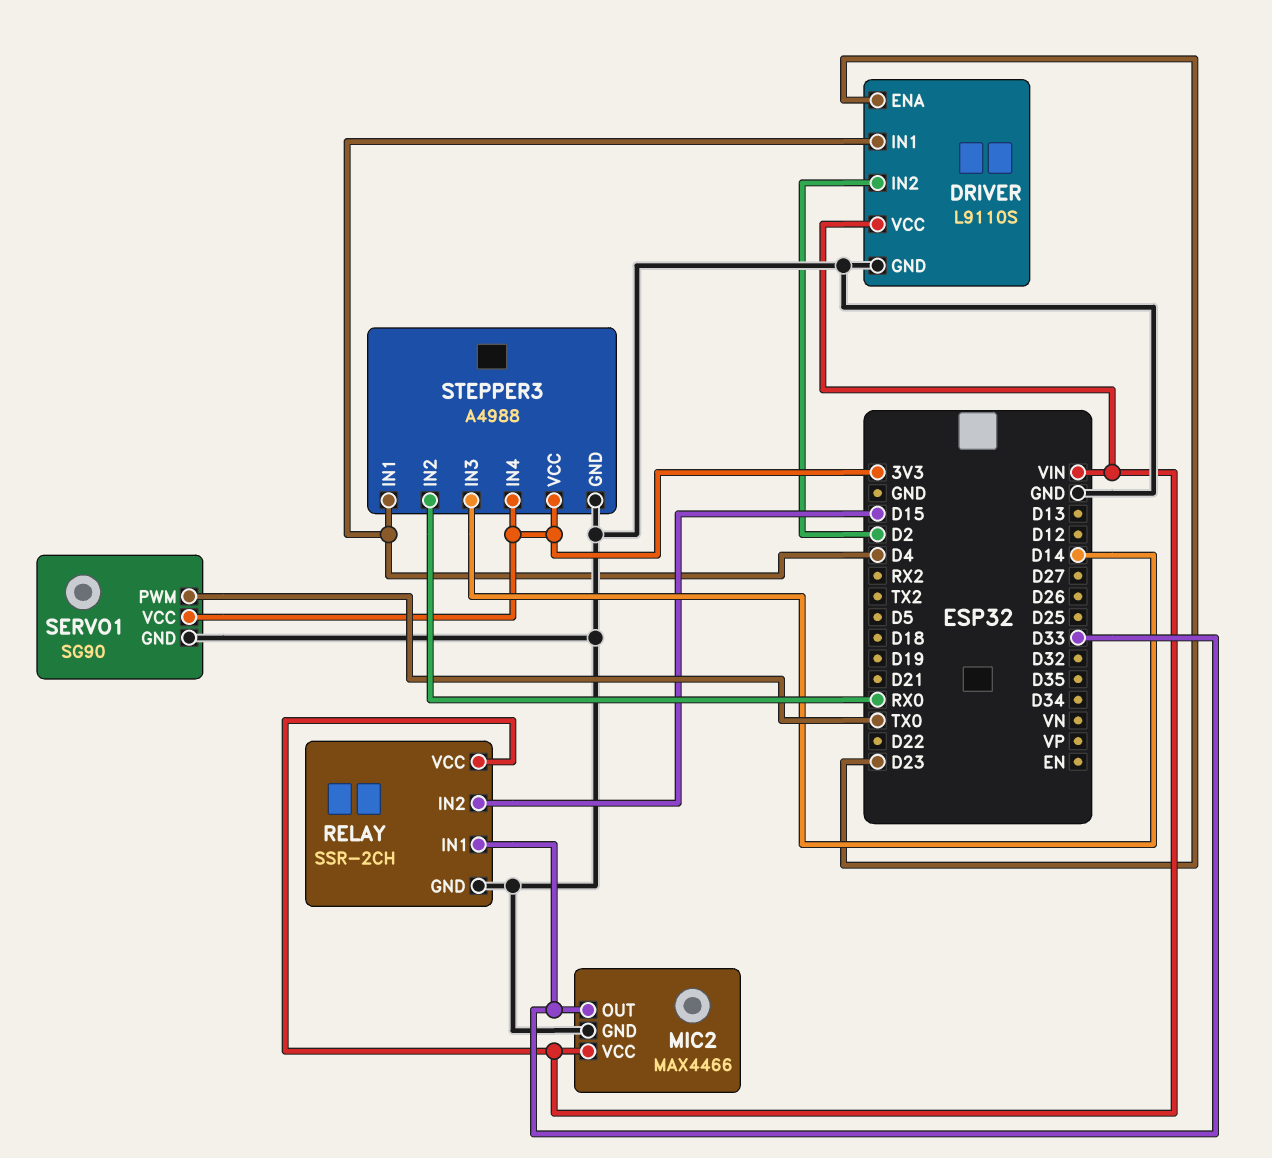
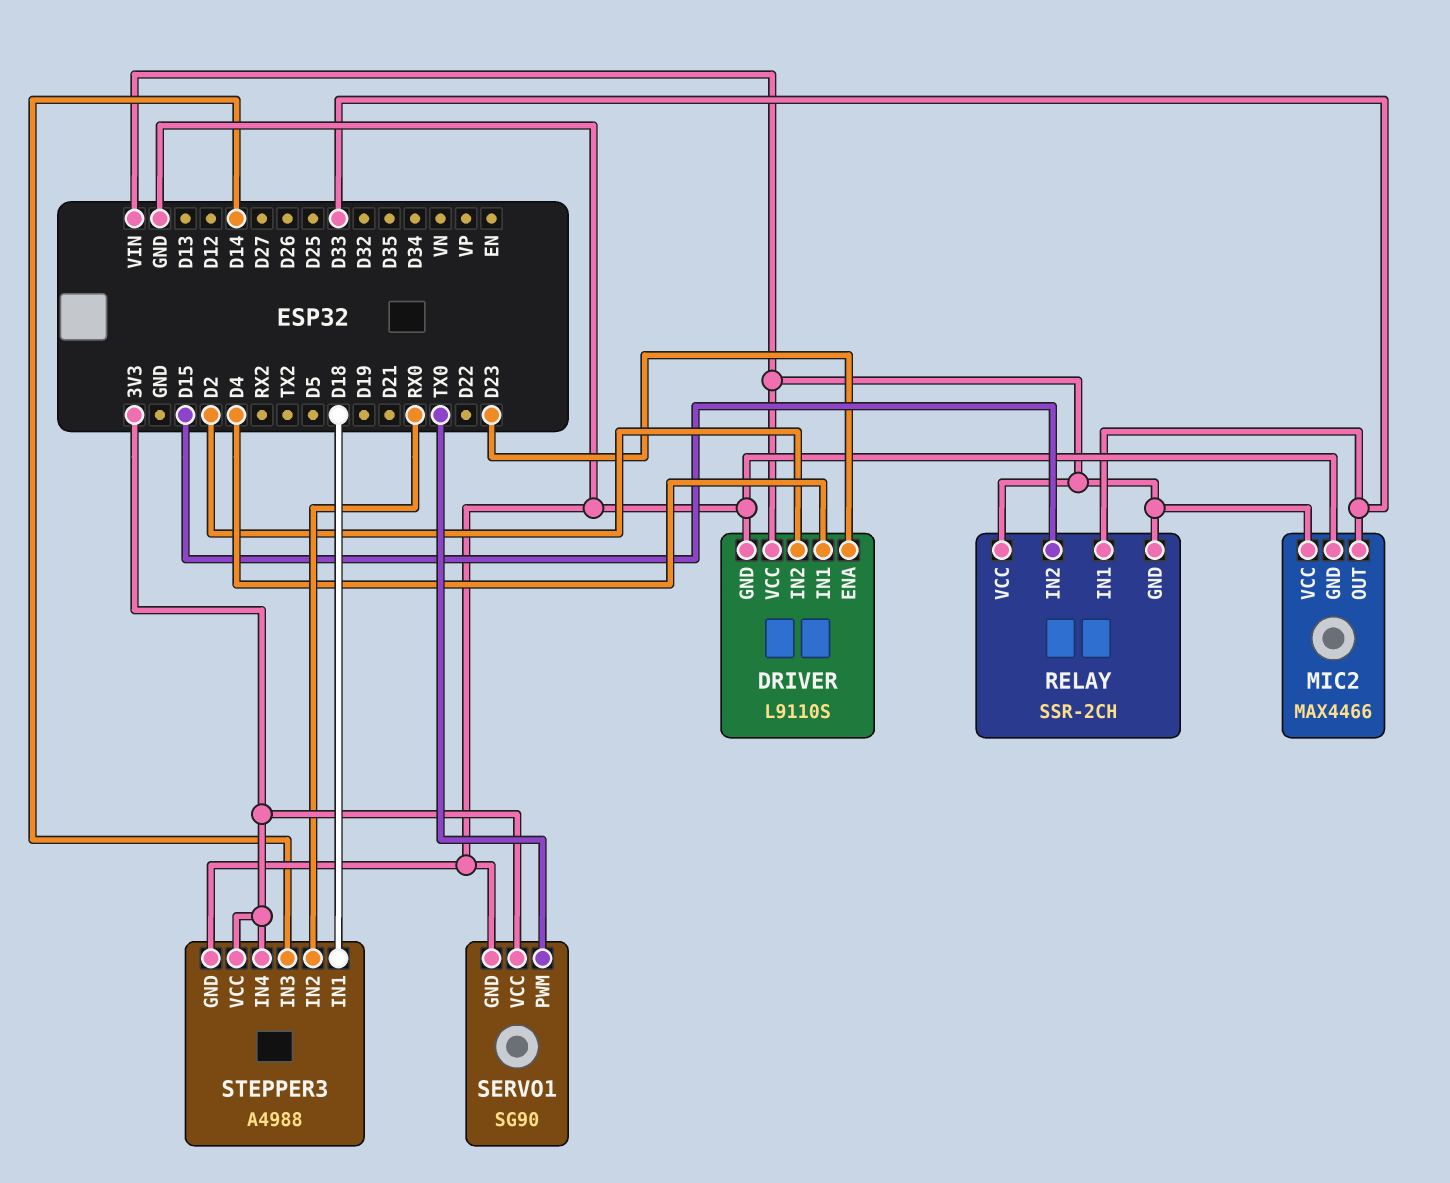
RELAY pin GND: GND -> VIN
STEPPER3 pin IN1: D4 -> D18

